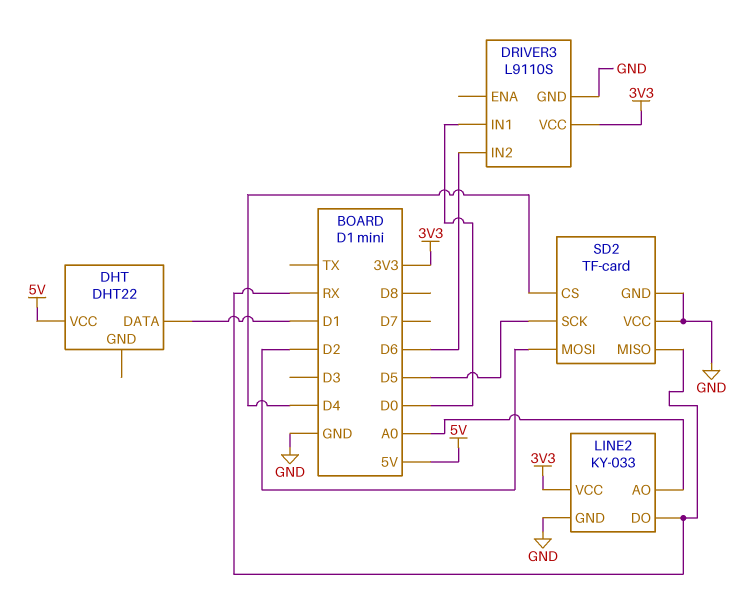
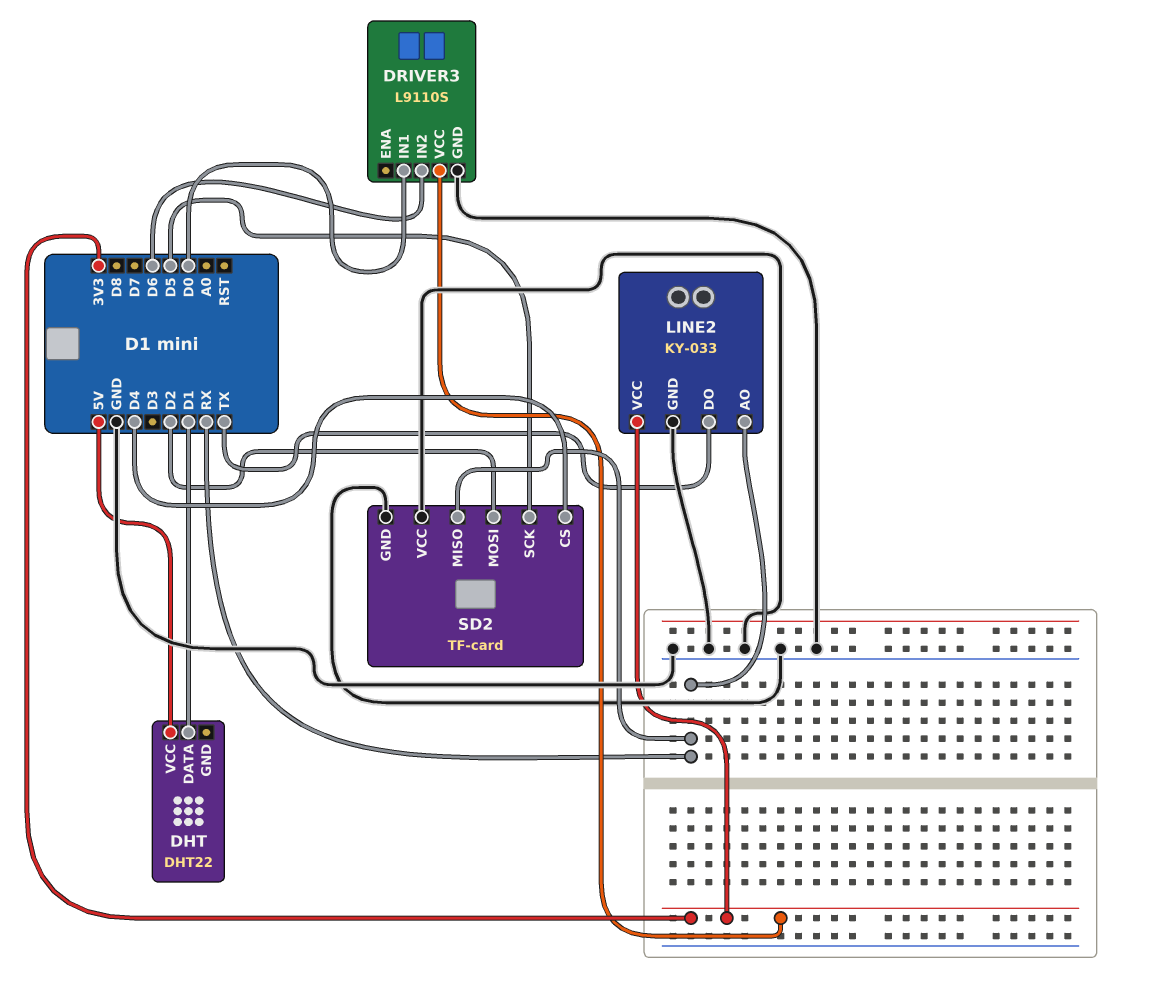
LINE2 pin AO: A0 -> RX
LINE2 pin DO: RX -> TX

